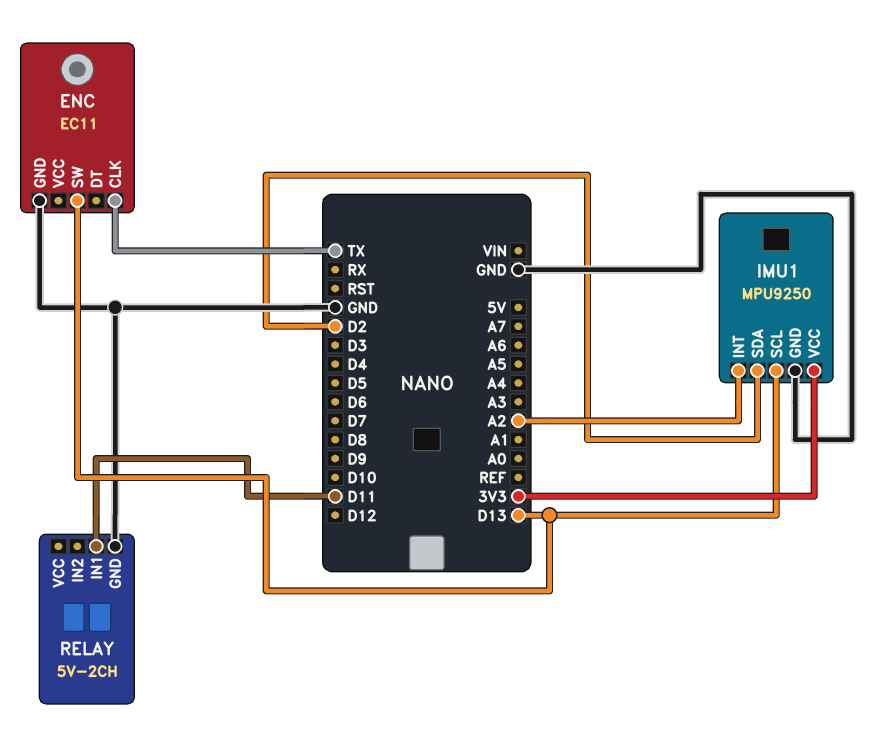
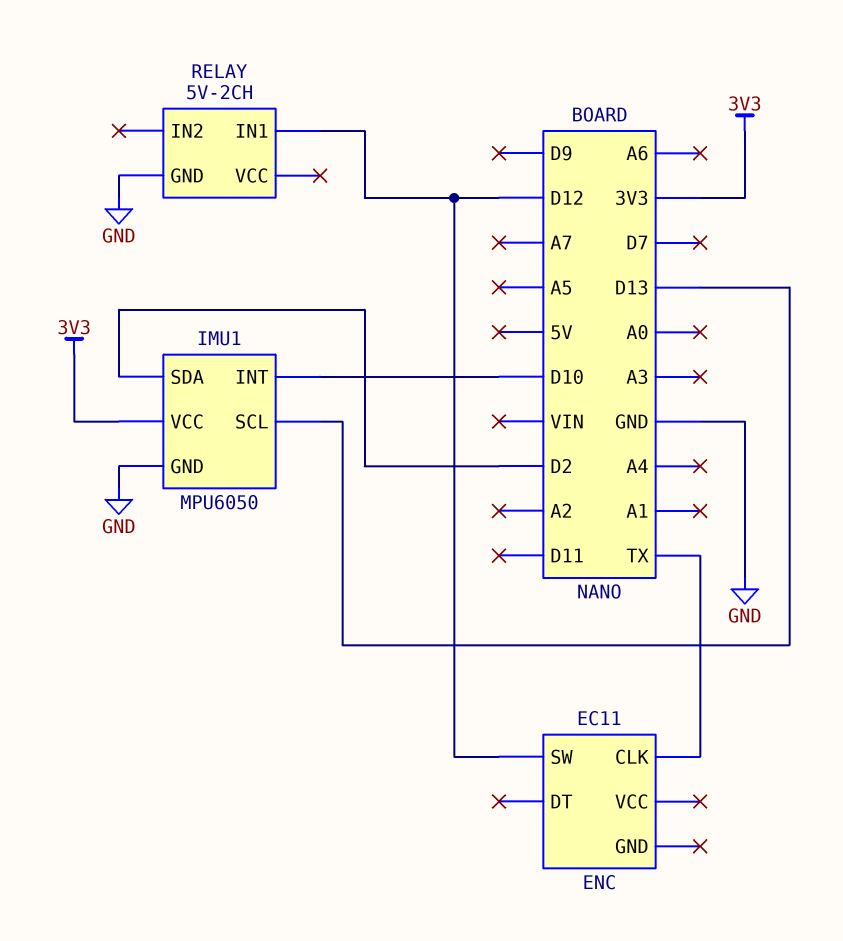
ENC pin GND: GND -> none
ENC pin SW: D13 -> D12
IMU1: MPU9250 -> MPU6050
IMU1 pin INT: A2 -> D10
RELAY pin IN1: D11 -> D12

